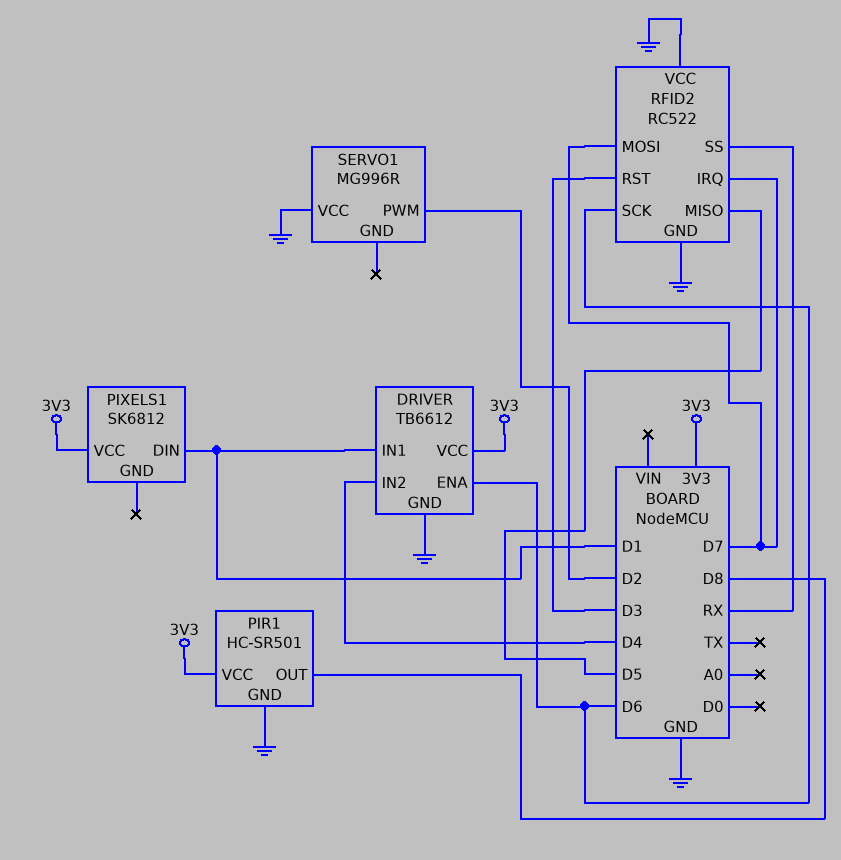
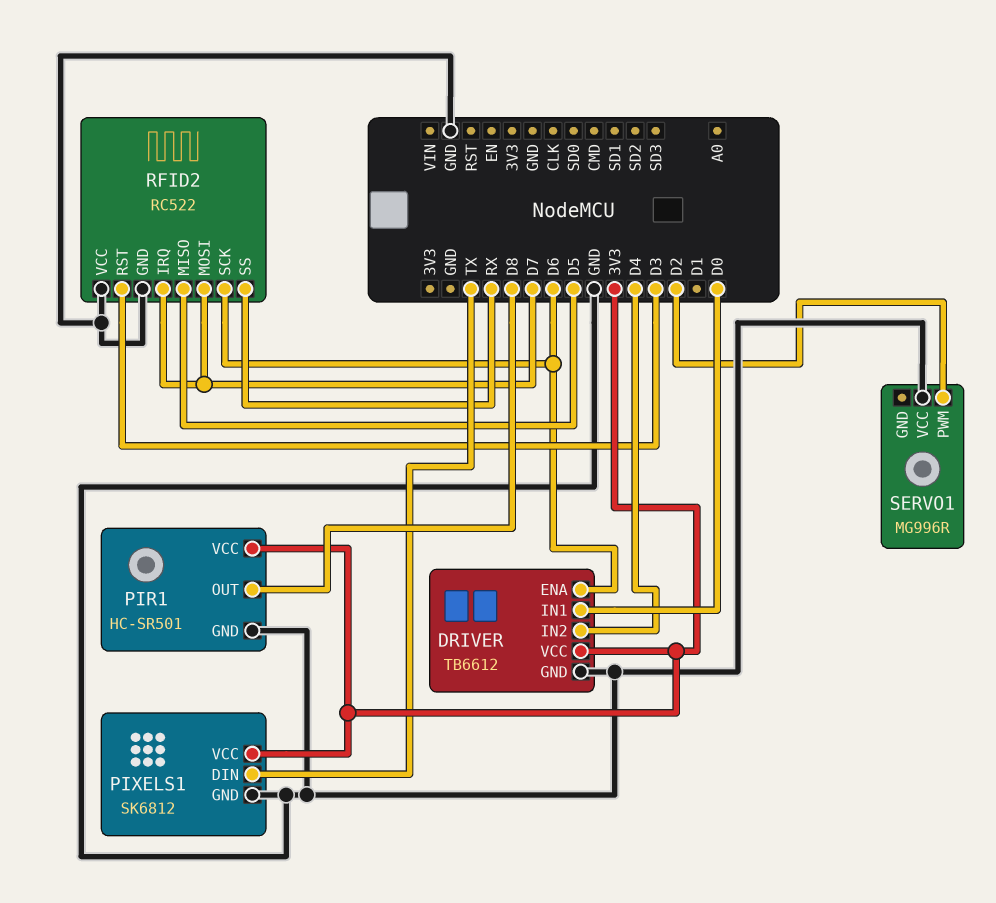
DRIVER pin IN1: D1 -> D0
PIXELS1 pin DIN: D1 -> TX
PIXELS1 pin GND: none -> GND

